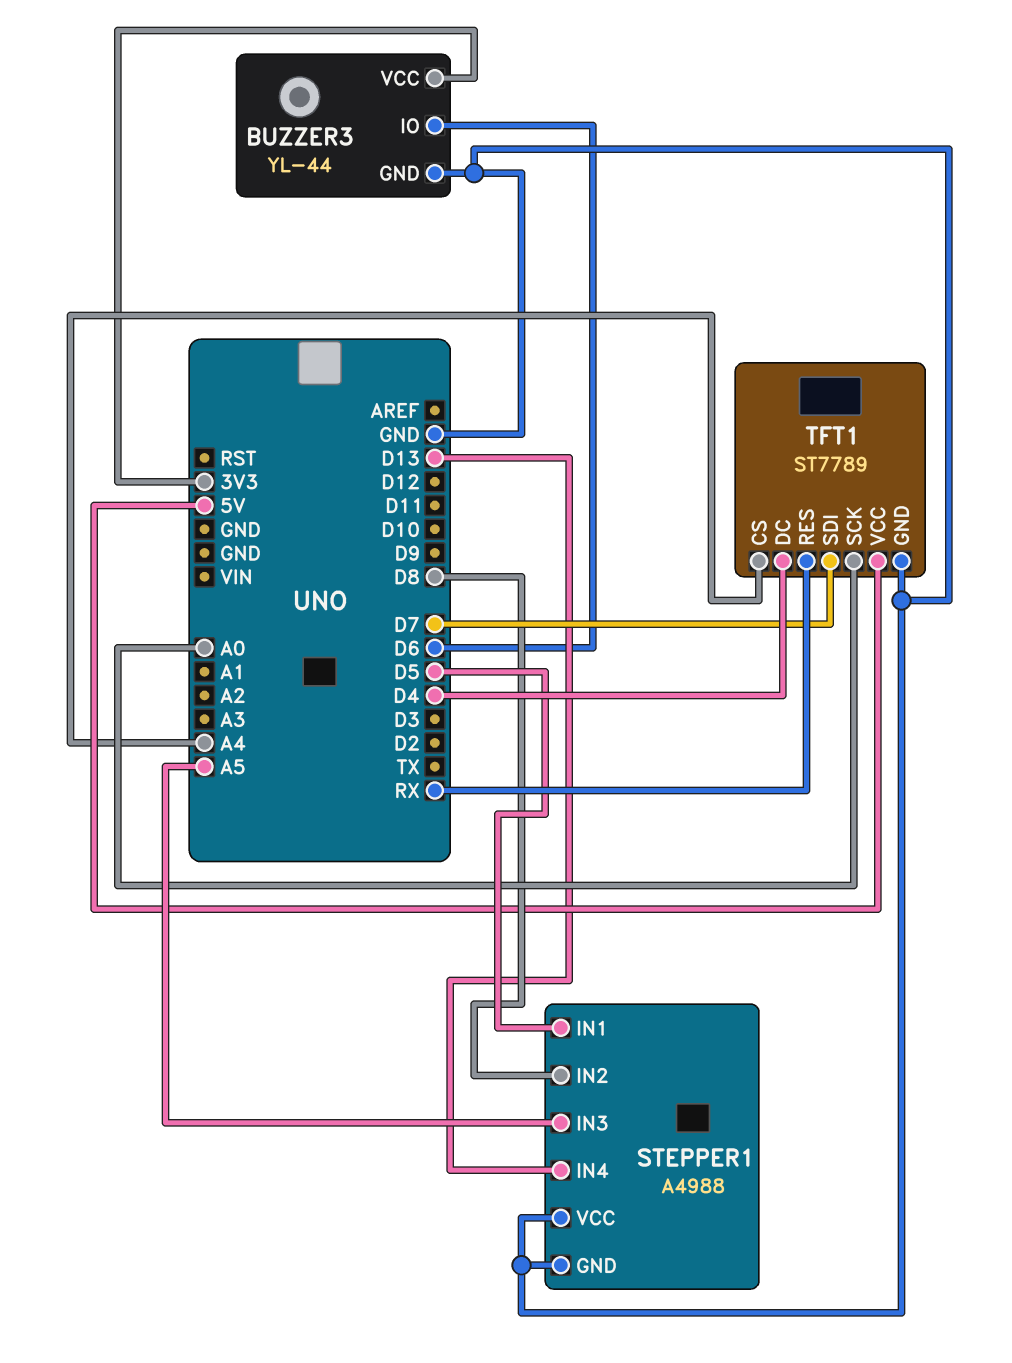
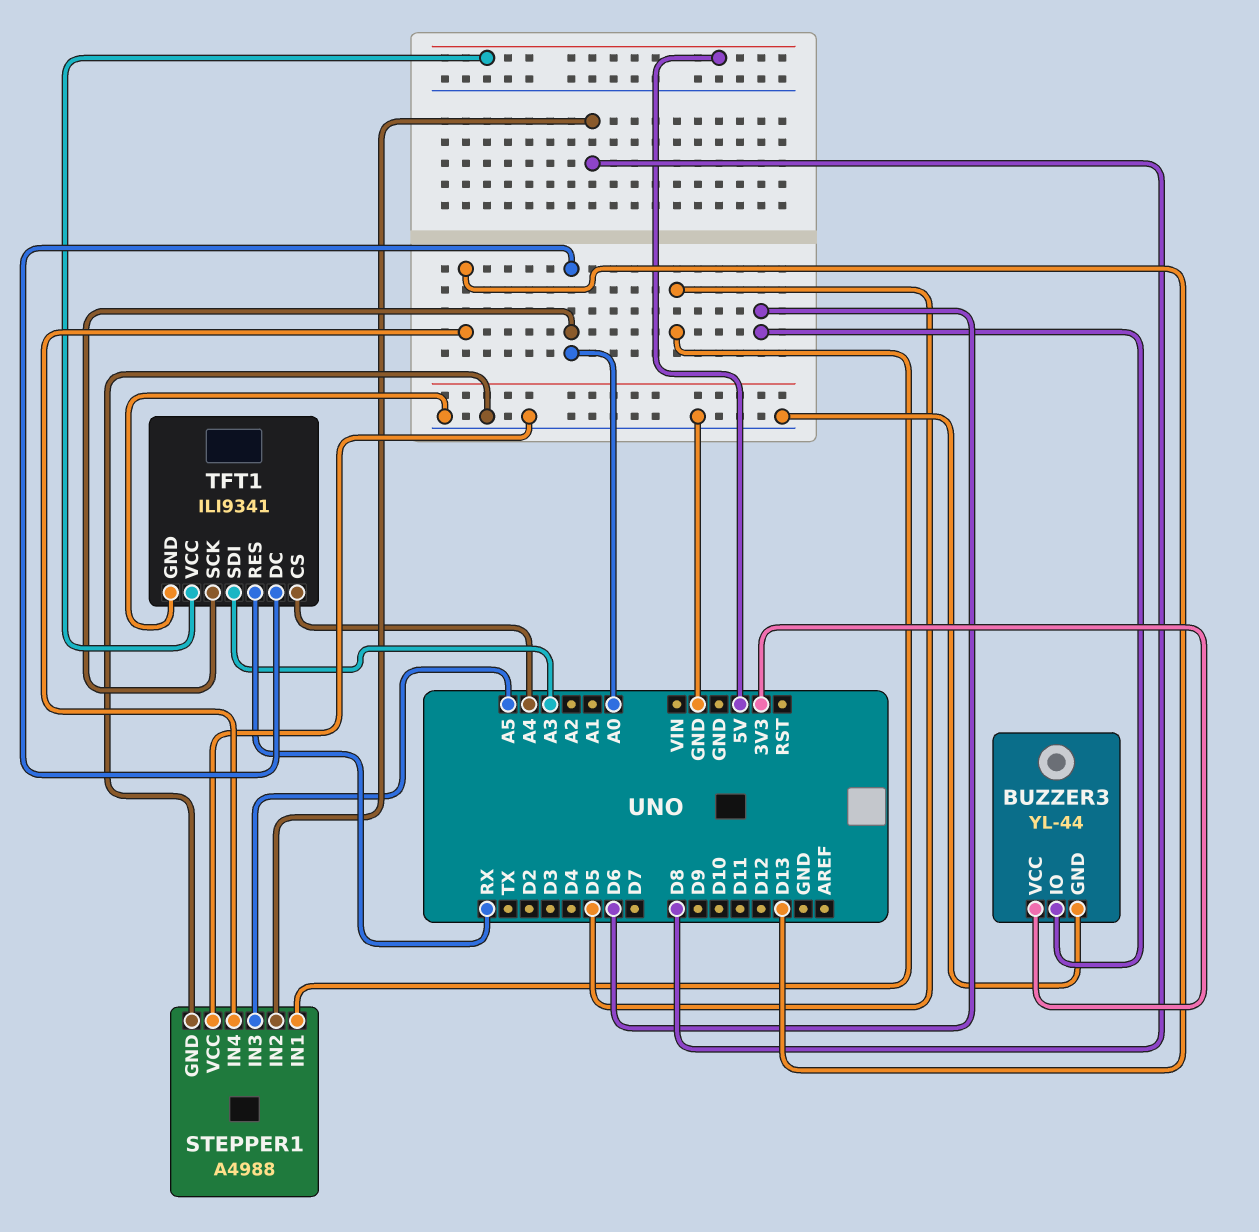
TFT1: ST7789 -> ILI9341
TFT1 pin DC: D4 -> A0
TFT1 pin SDI: D7 -> A3

